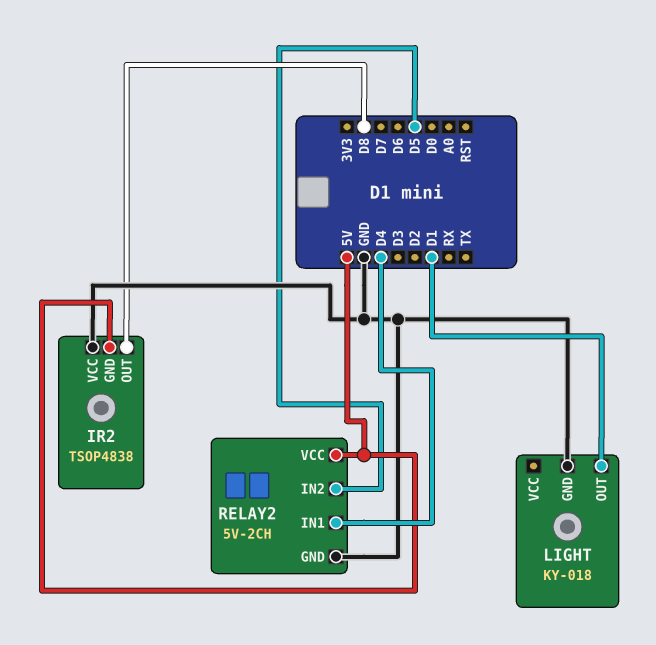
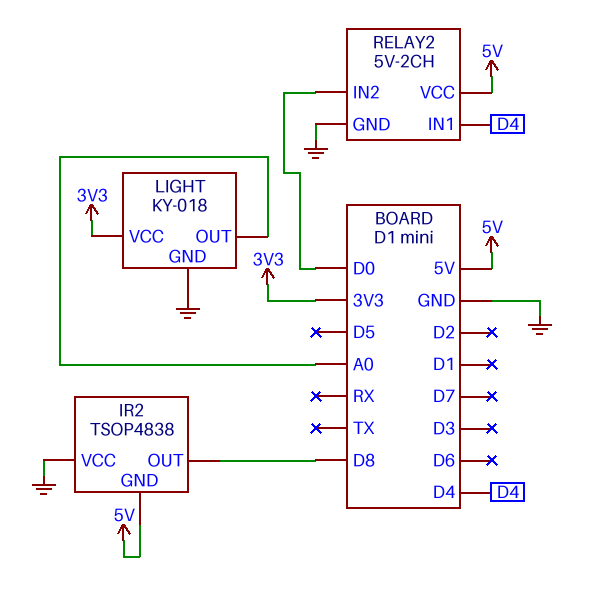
LIGHT pin OUT: D1 -> A0
LIGHT pin VCC: none -> 3V3
RELAY2 pin IN2: D5 -> D0

